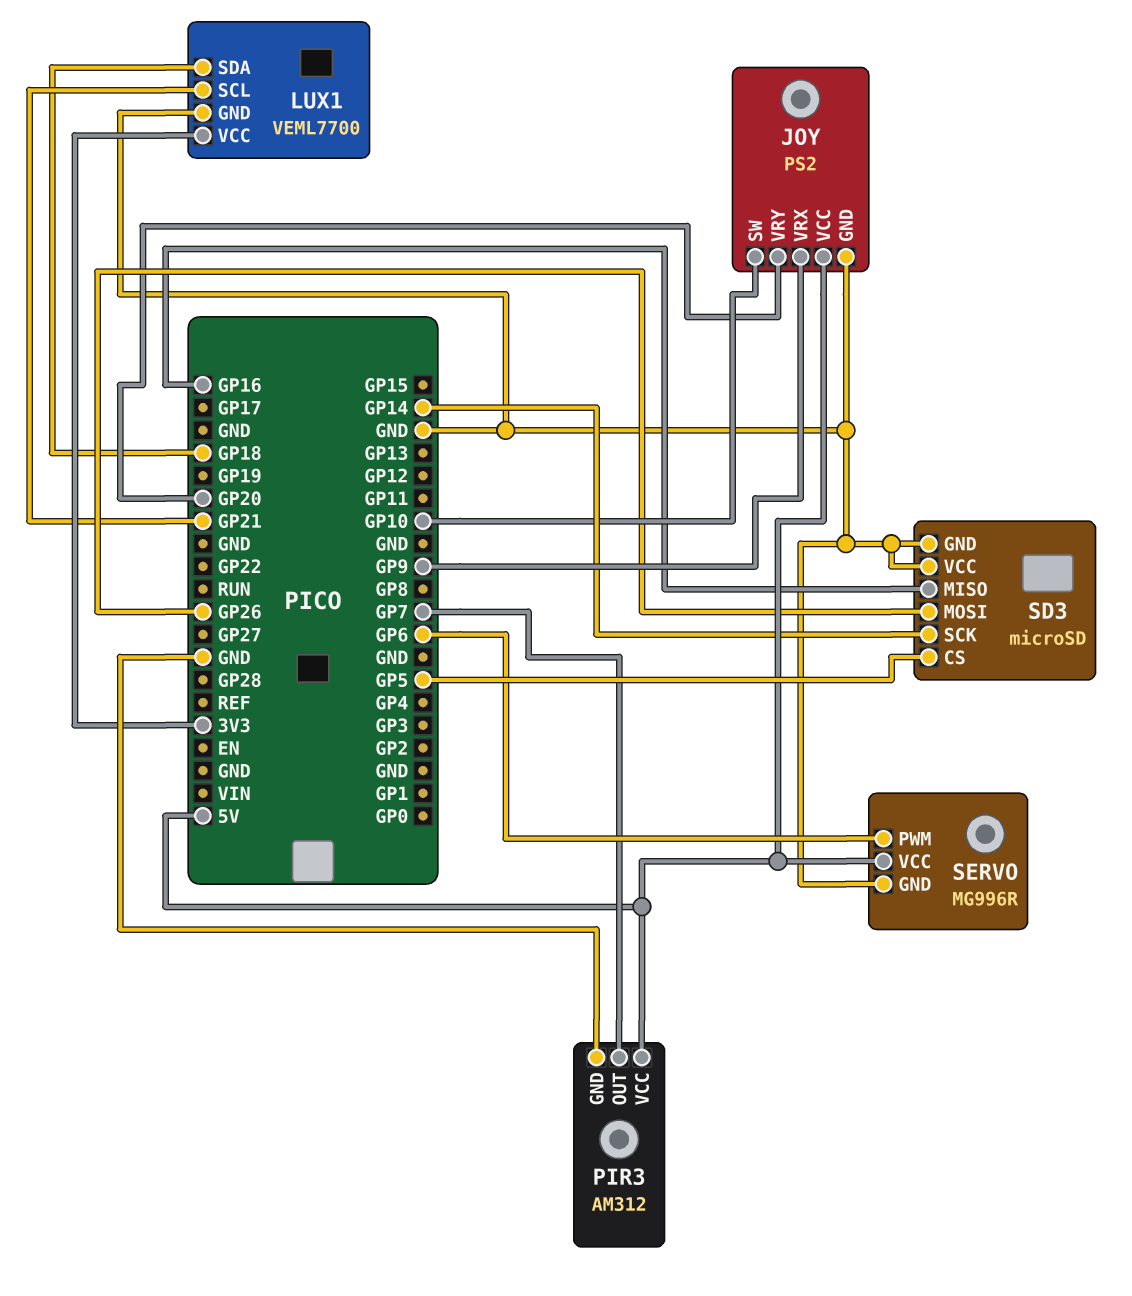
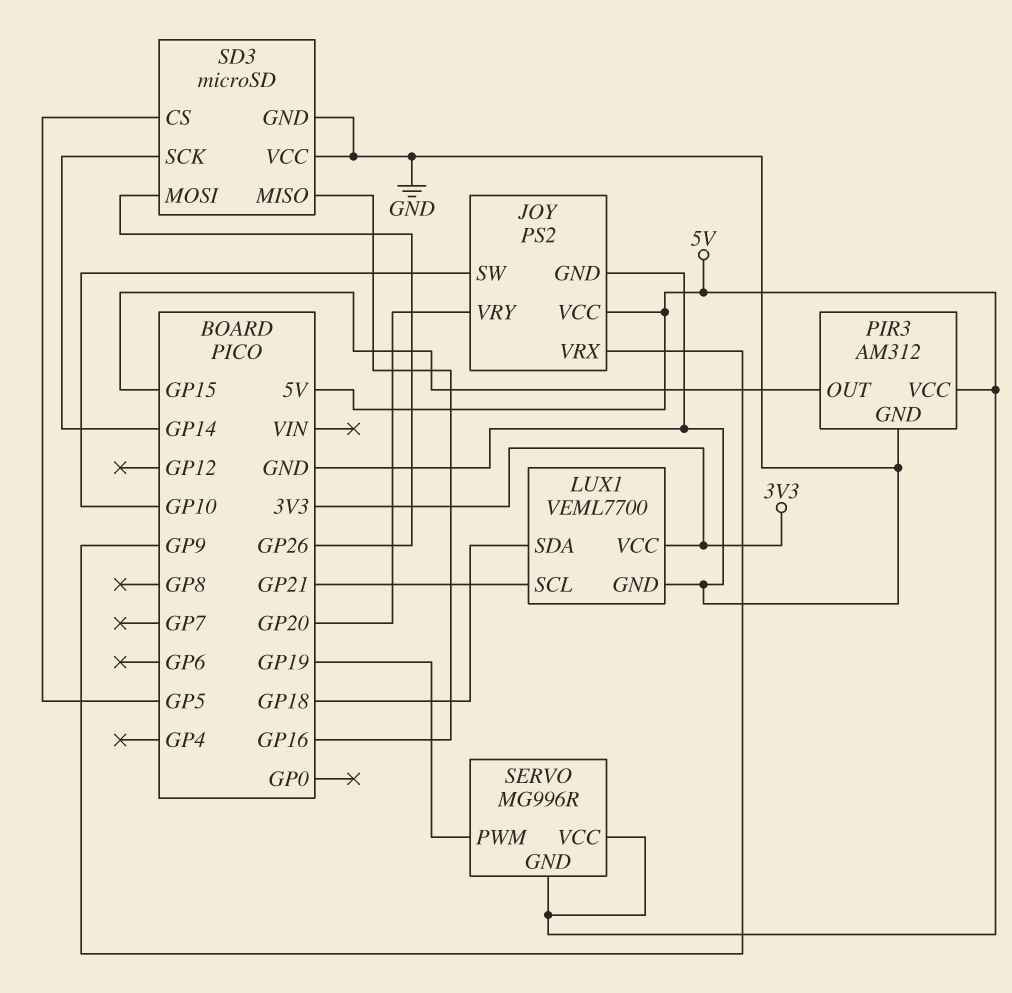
PIR3 pin OUT: GP7 -> GP15
SERVO pin GND: GND -> 5V
SERVO pin PWM: GP6 -> GP19

